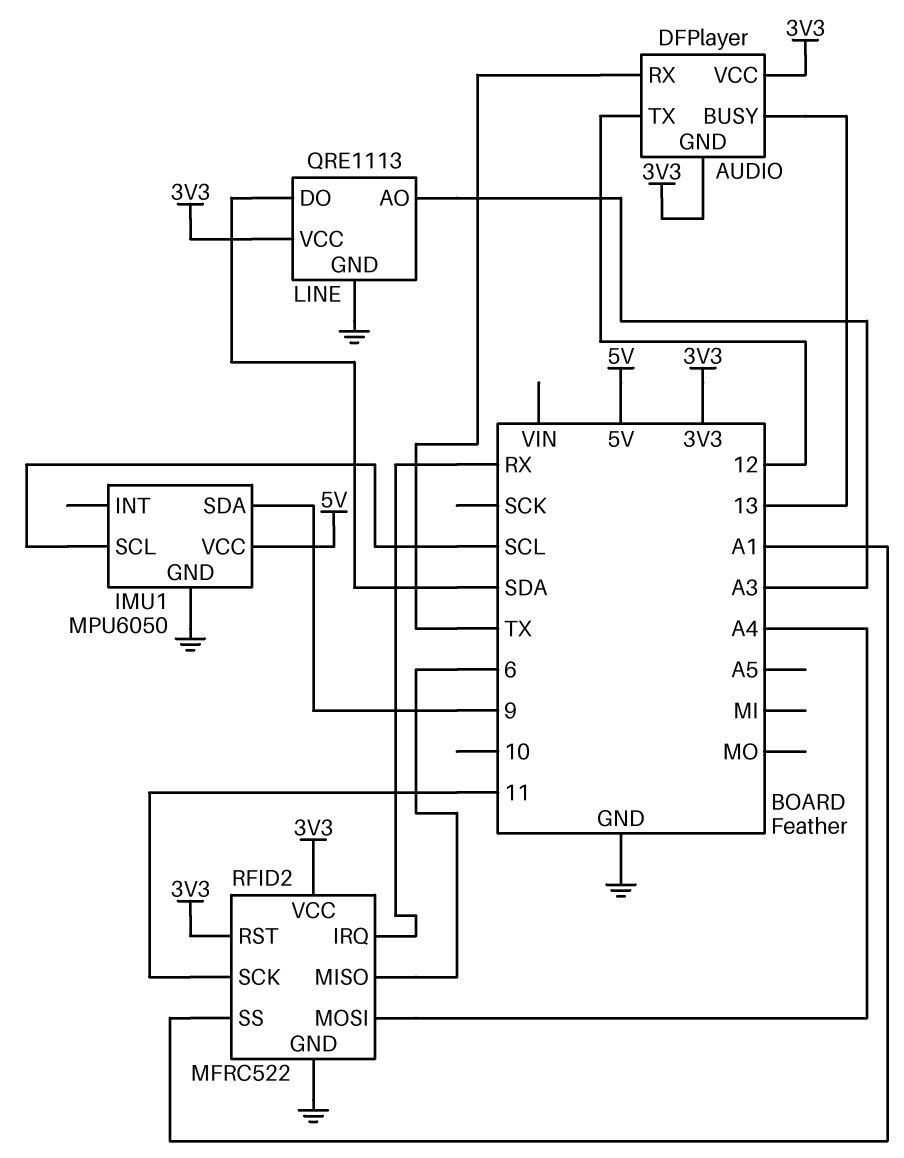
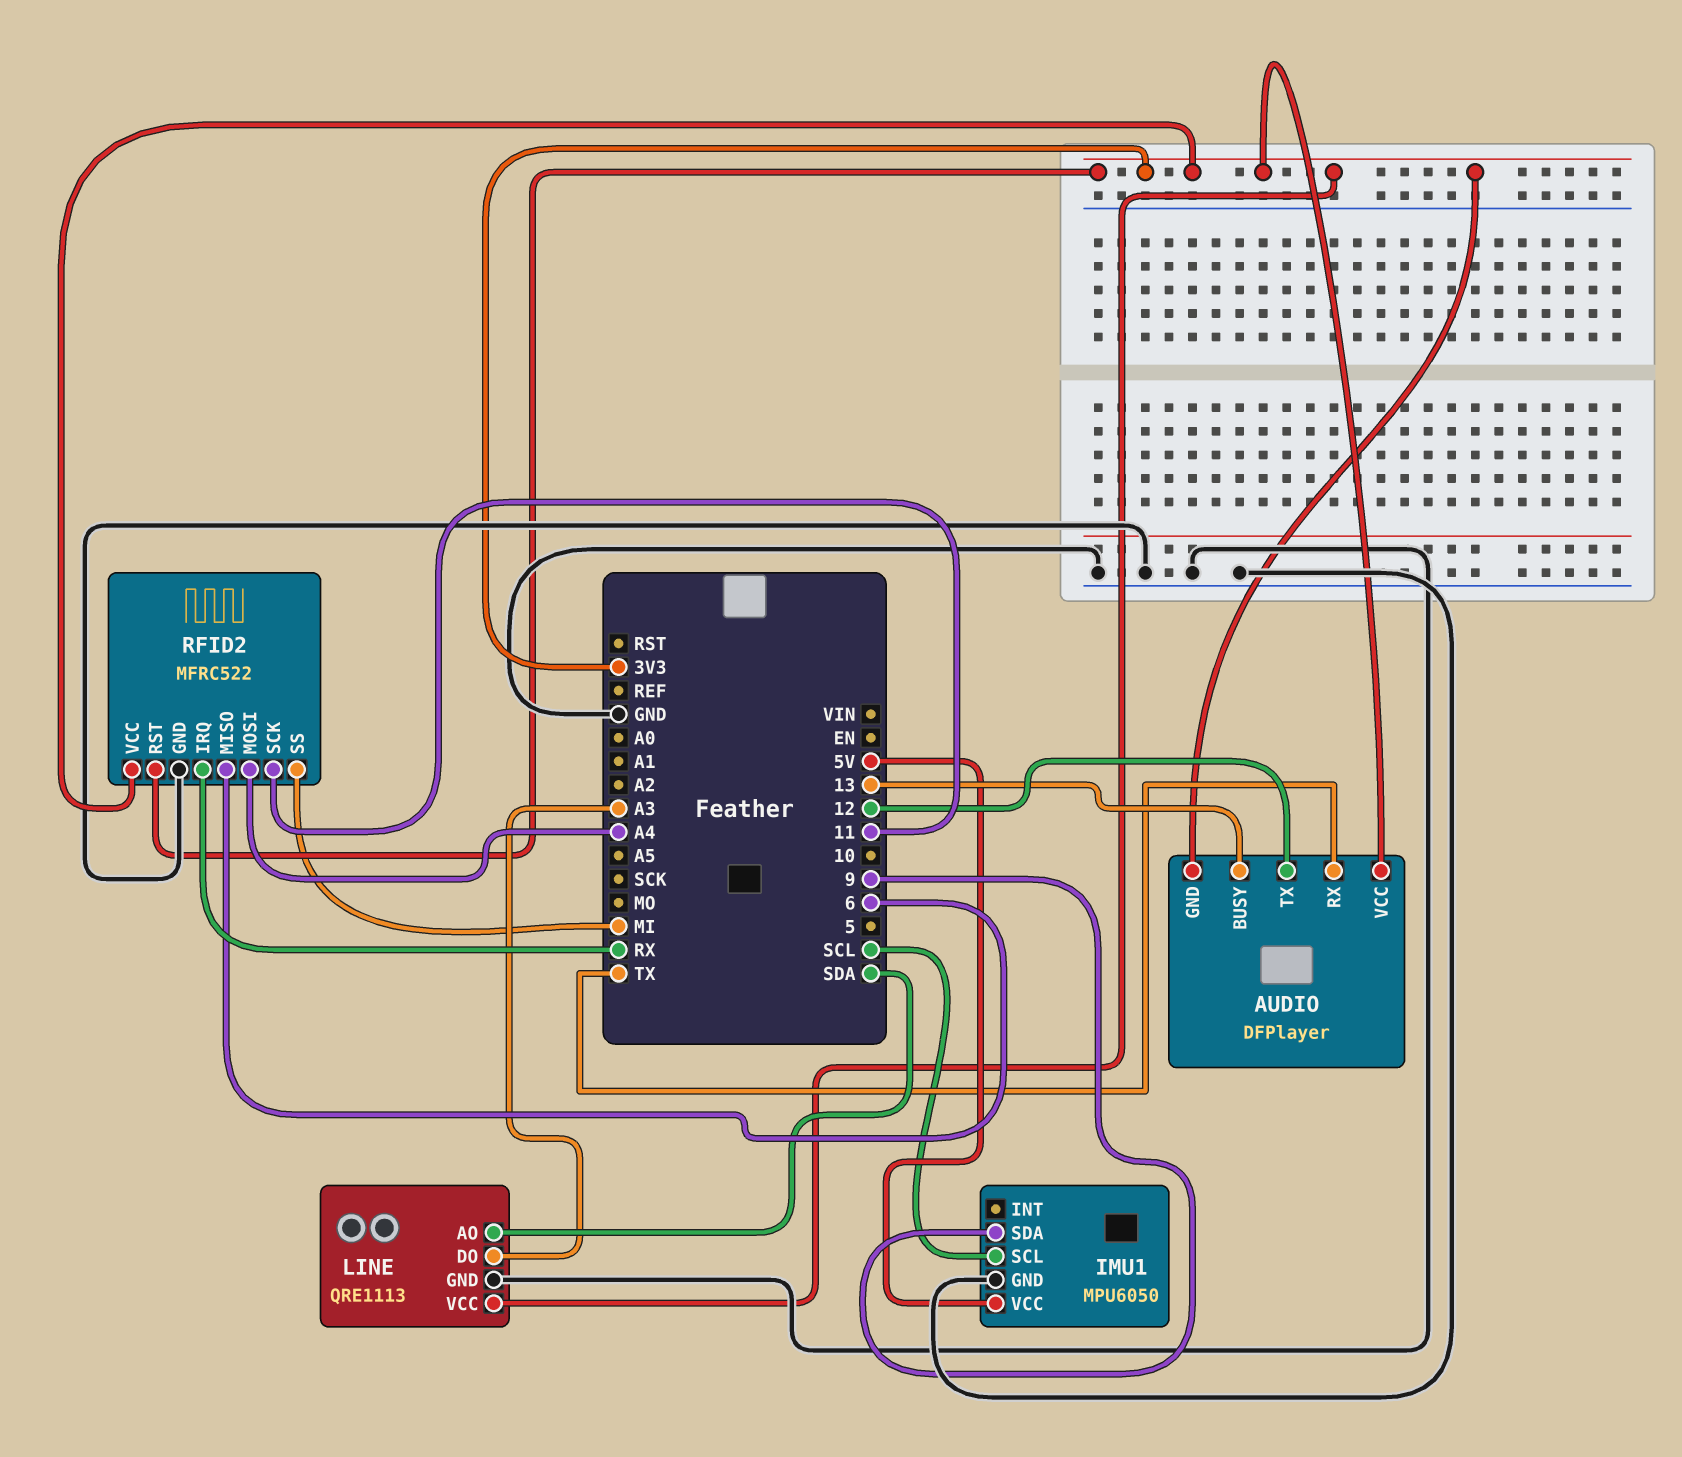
LINE pin AO: A3 -> SDA
LINE pin DO: SDA -> A3
RFID2 pin SS: A1 -> MI

